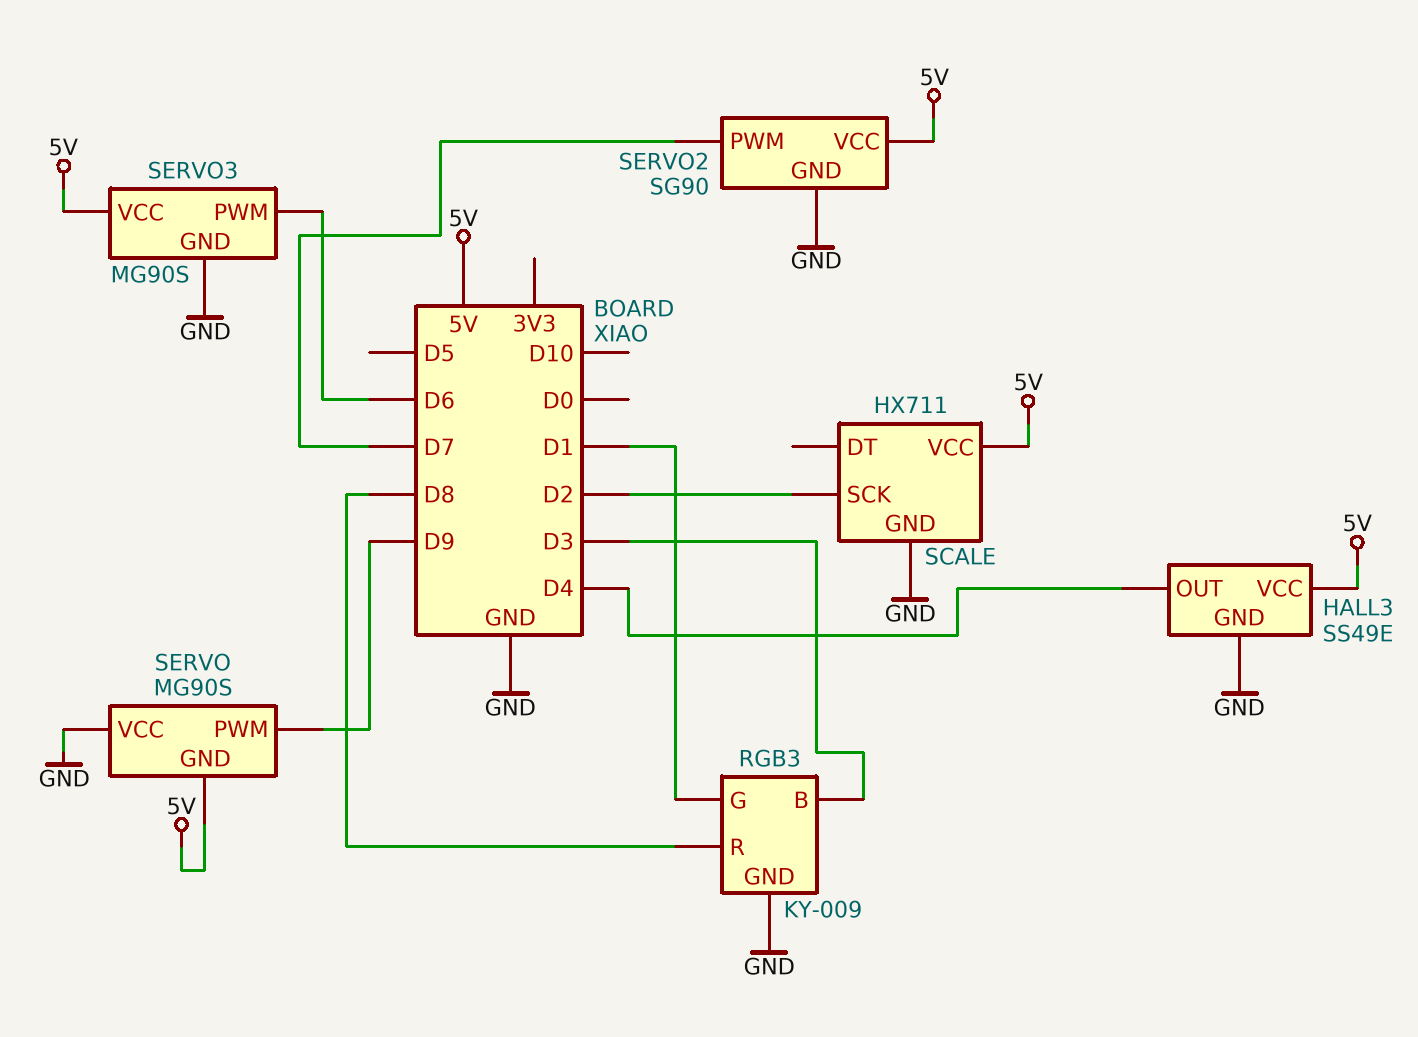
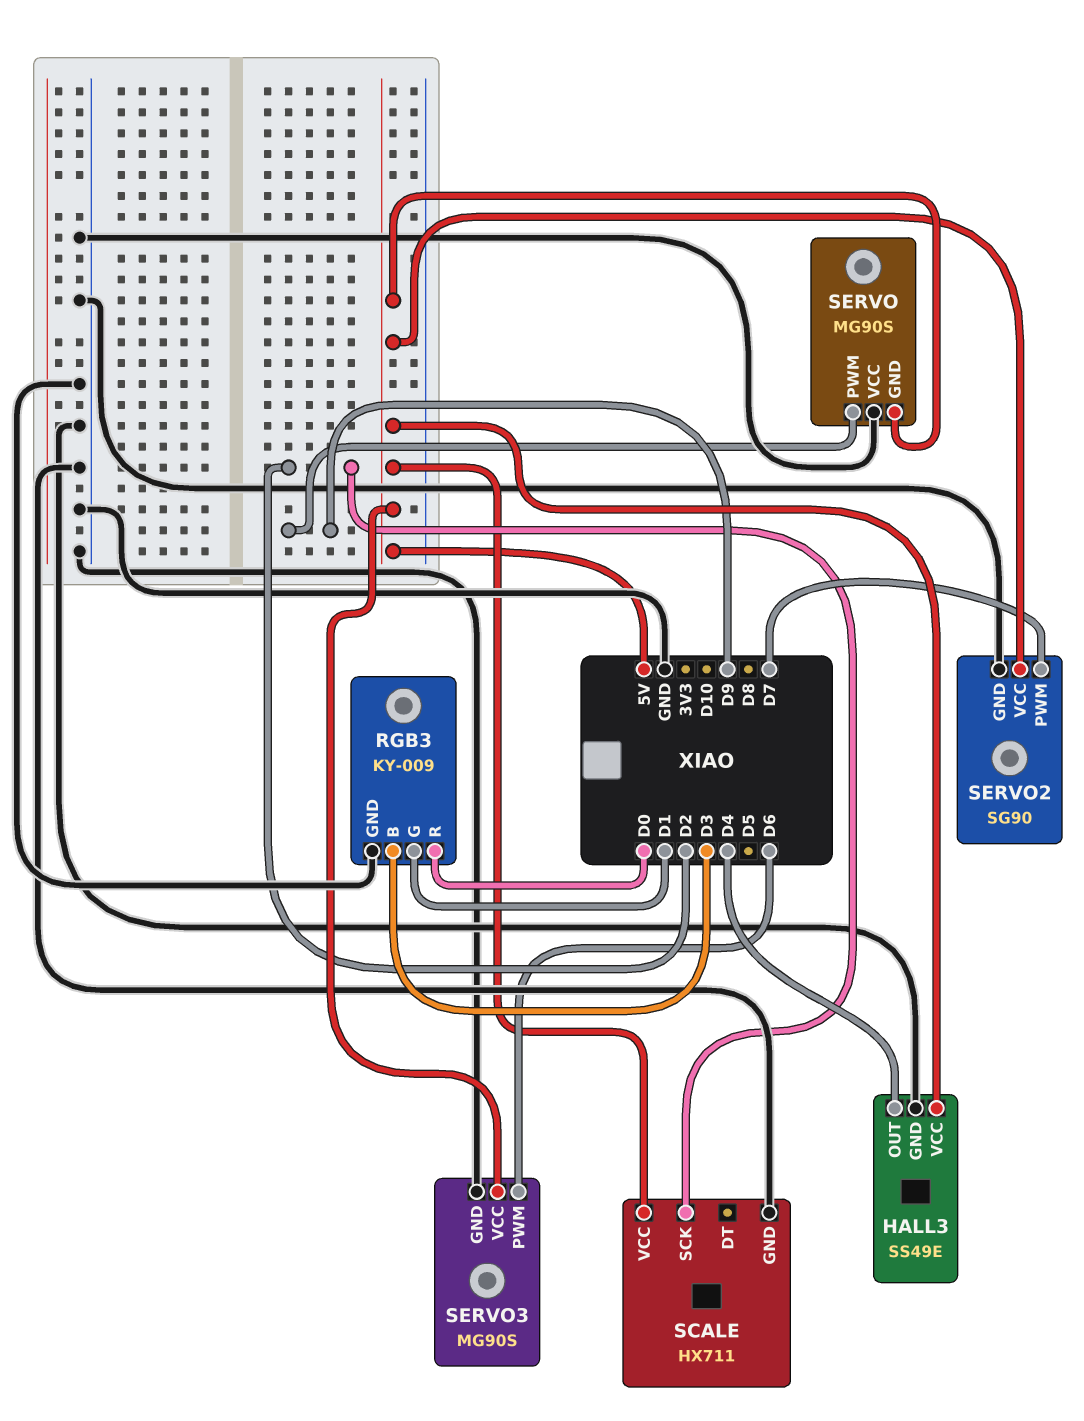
RGB3 pin R: D8 -> D0

